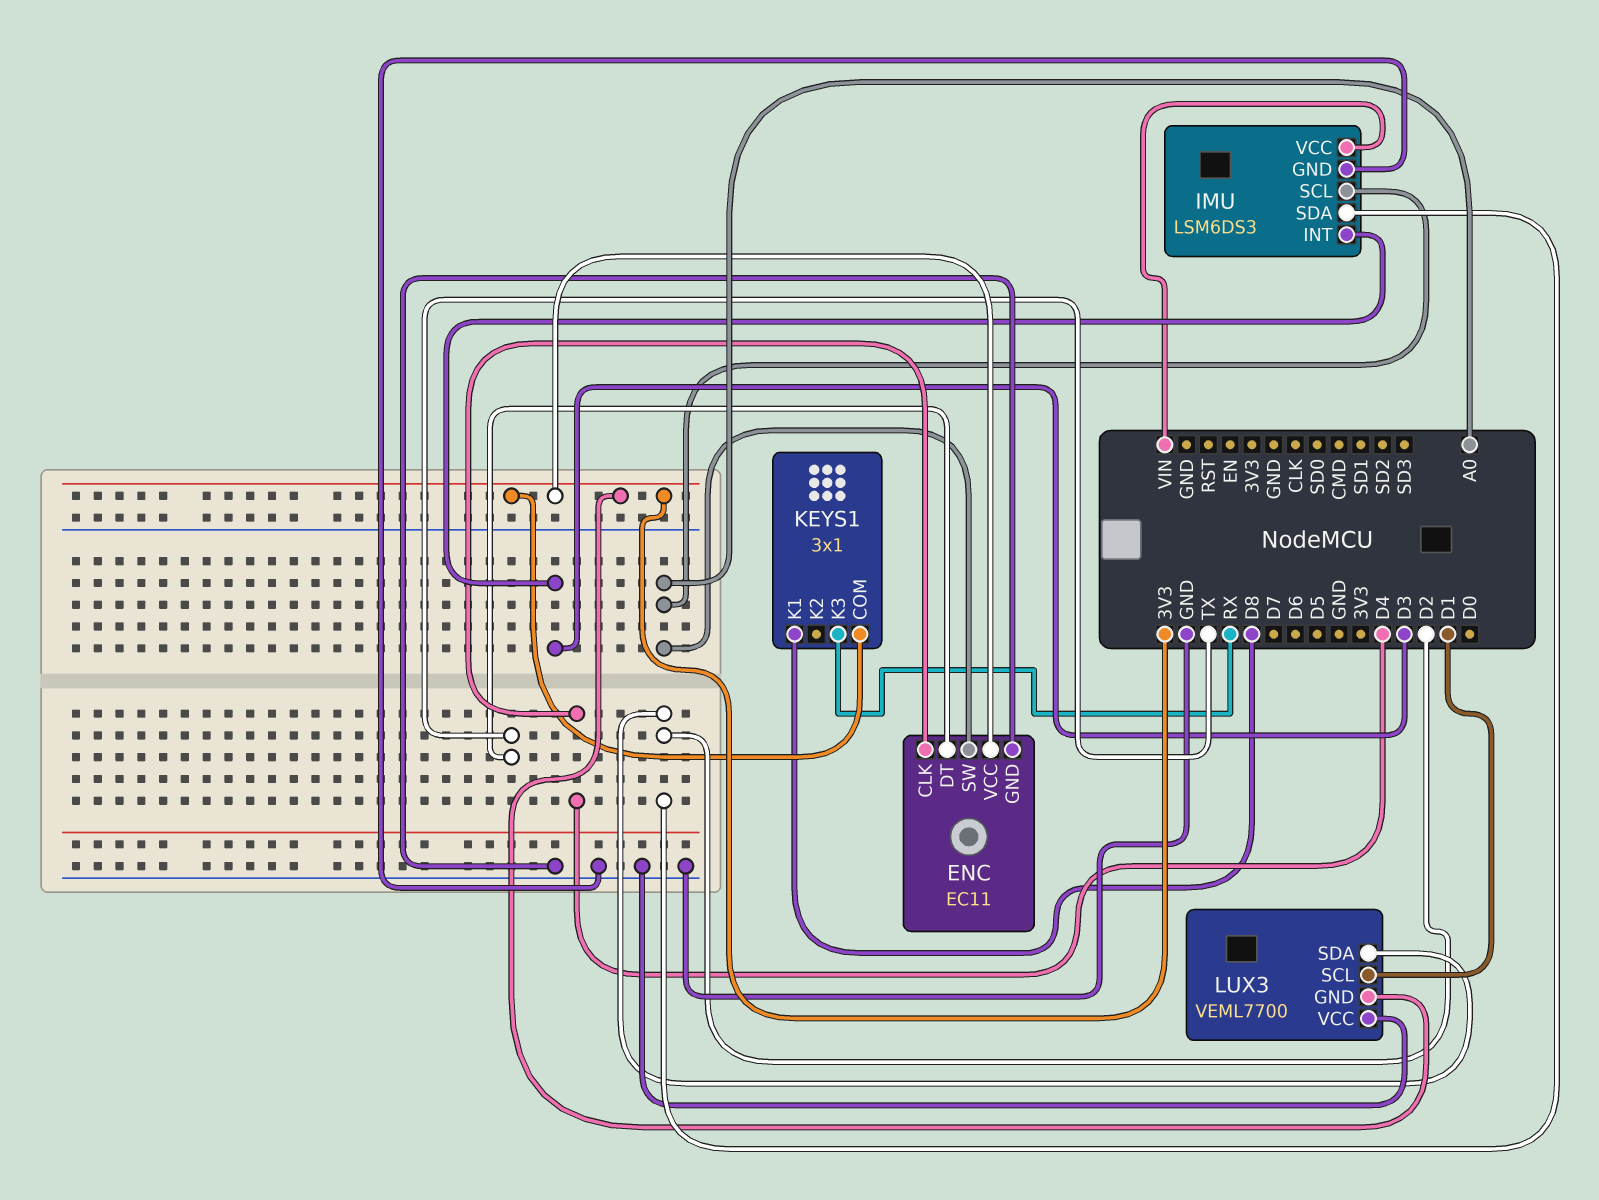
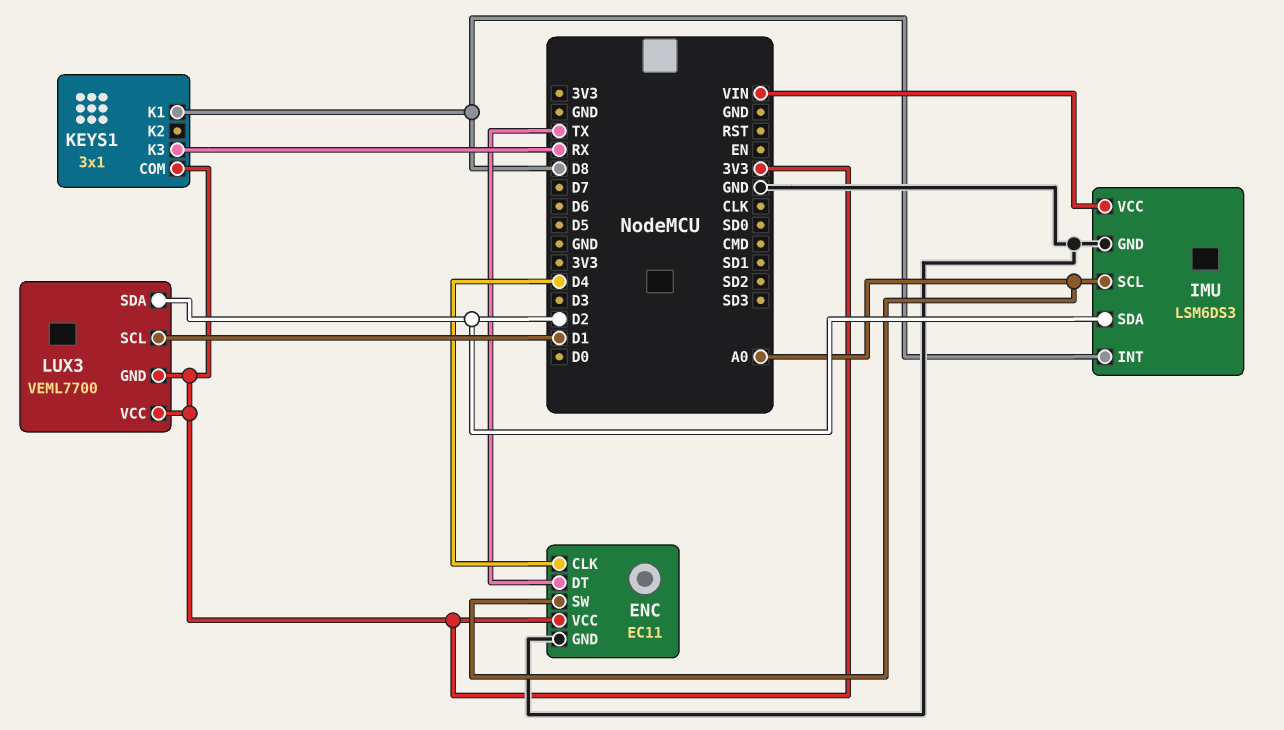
IMU pin INT: D3 -> D8
LUX3 pin VCC: GND -> 3V3

